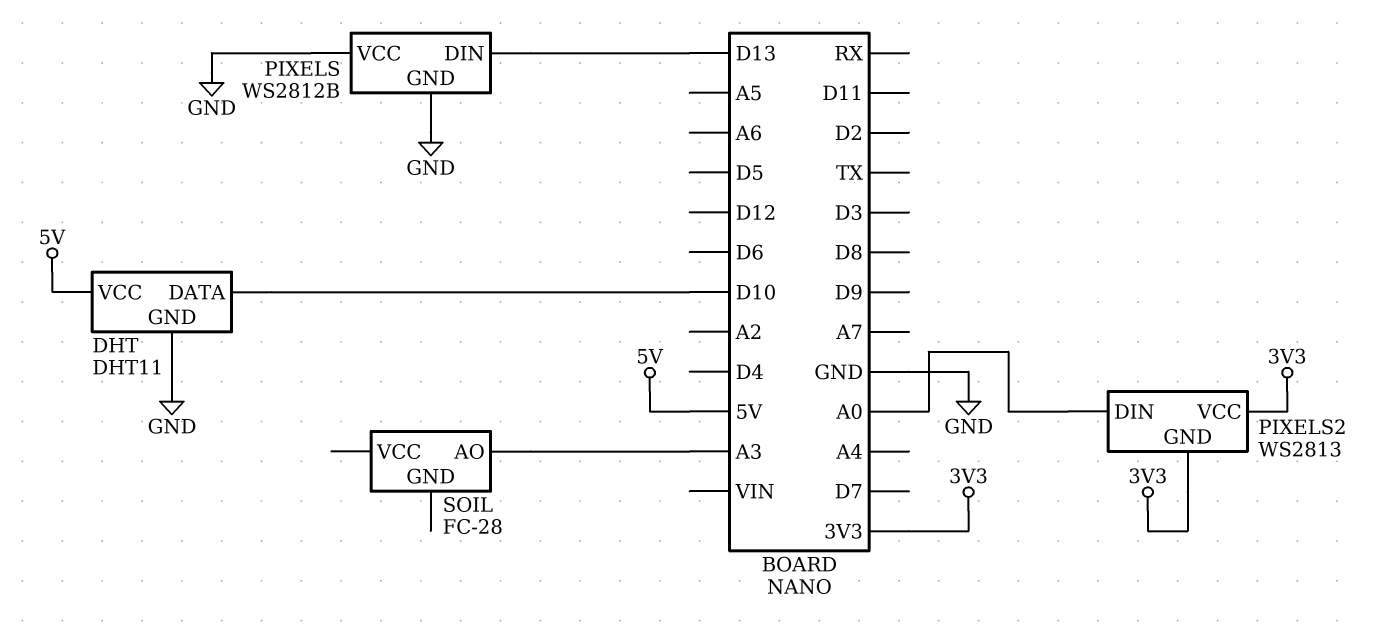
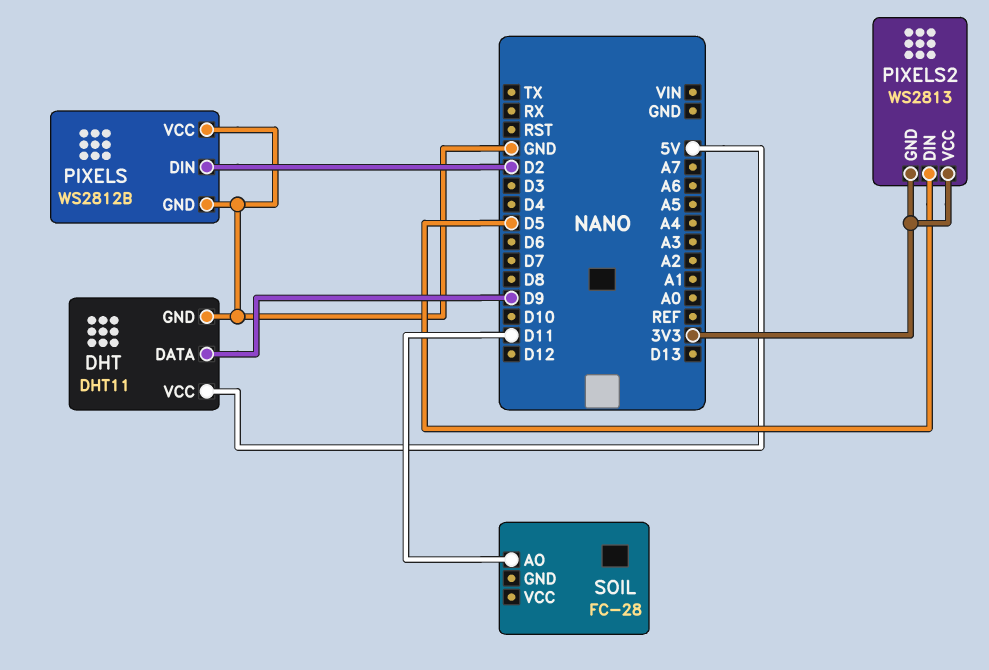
DHT pin DATA: D10 -> D9
PIXELS pin DIN: D13 -> D2
PIXELS2 pin DIN: A0 -> D5
SOIL pin AO: A3 -> D11

